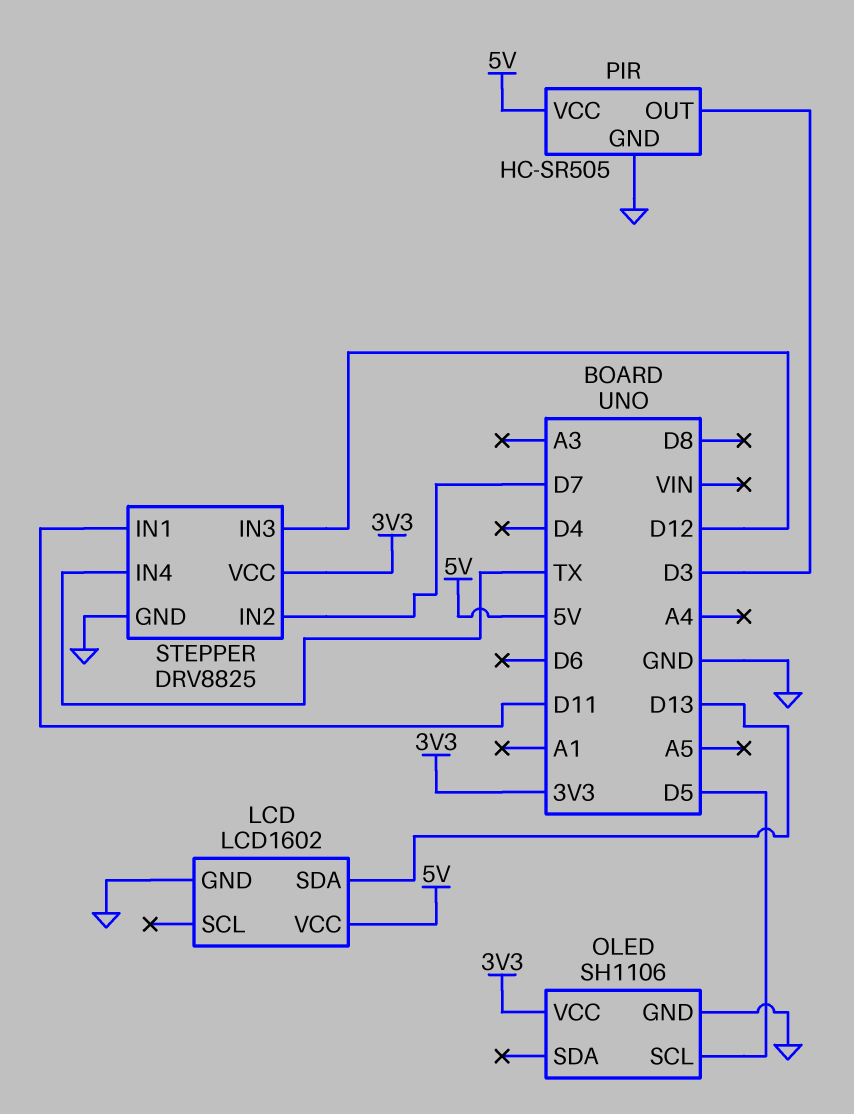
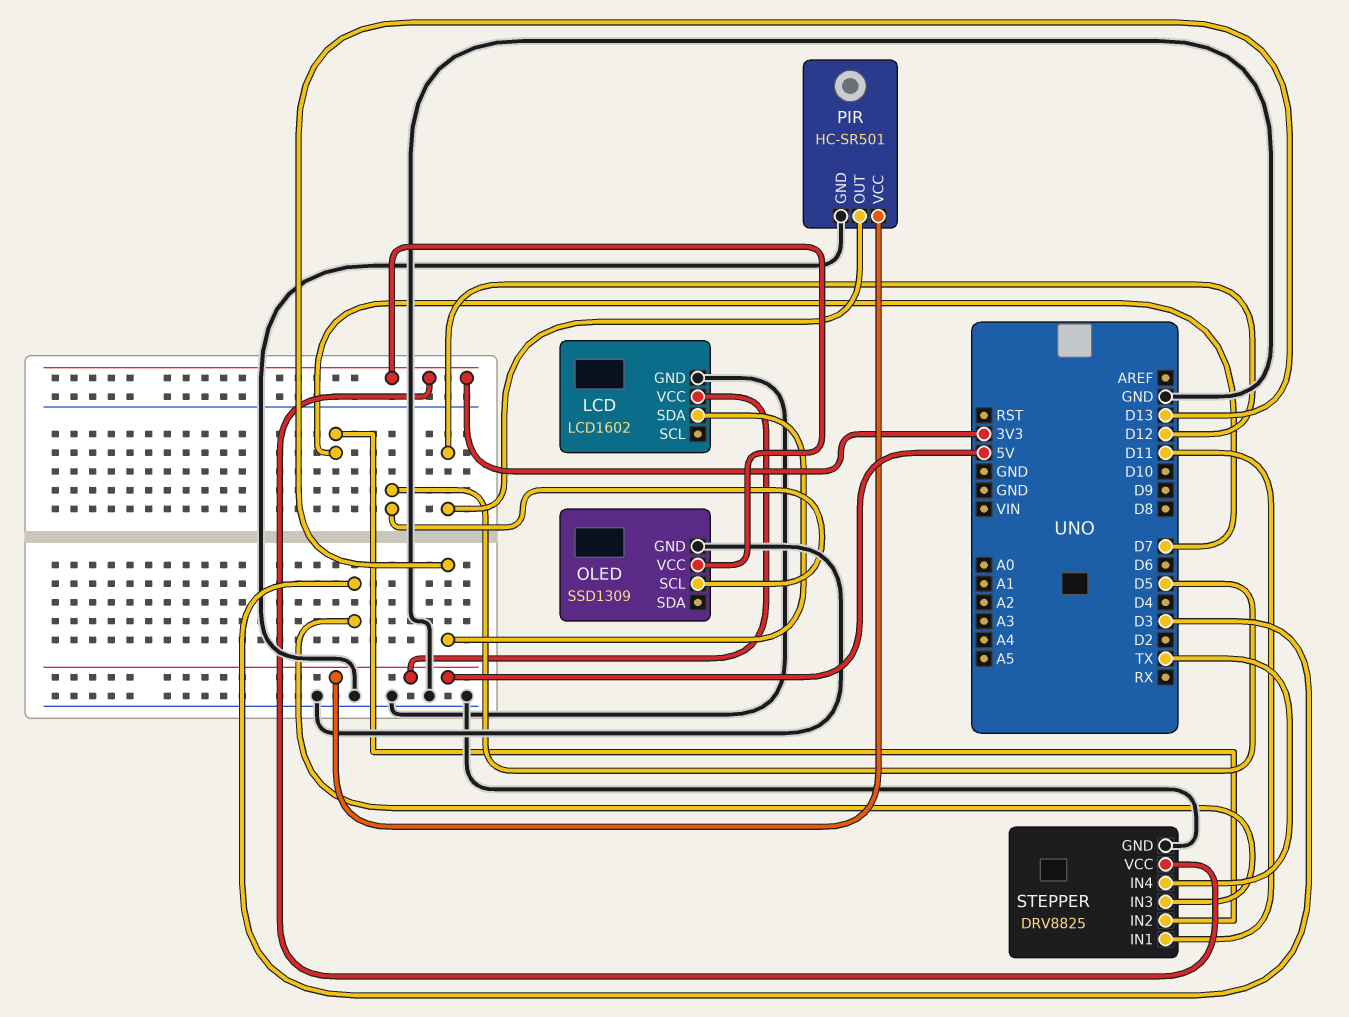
OLED: SH1106 -> SSD1309
PIR: HC-SR505 -> HC-SR501
PIR pin OUT: D3 -> D12
STEPPER pin IN3: D12 -> D3

